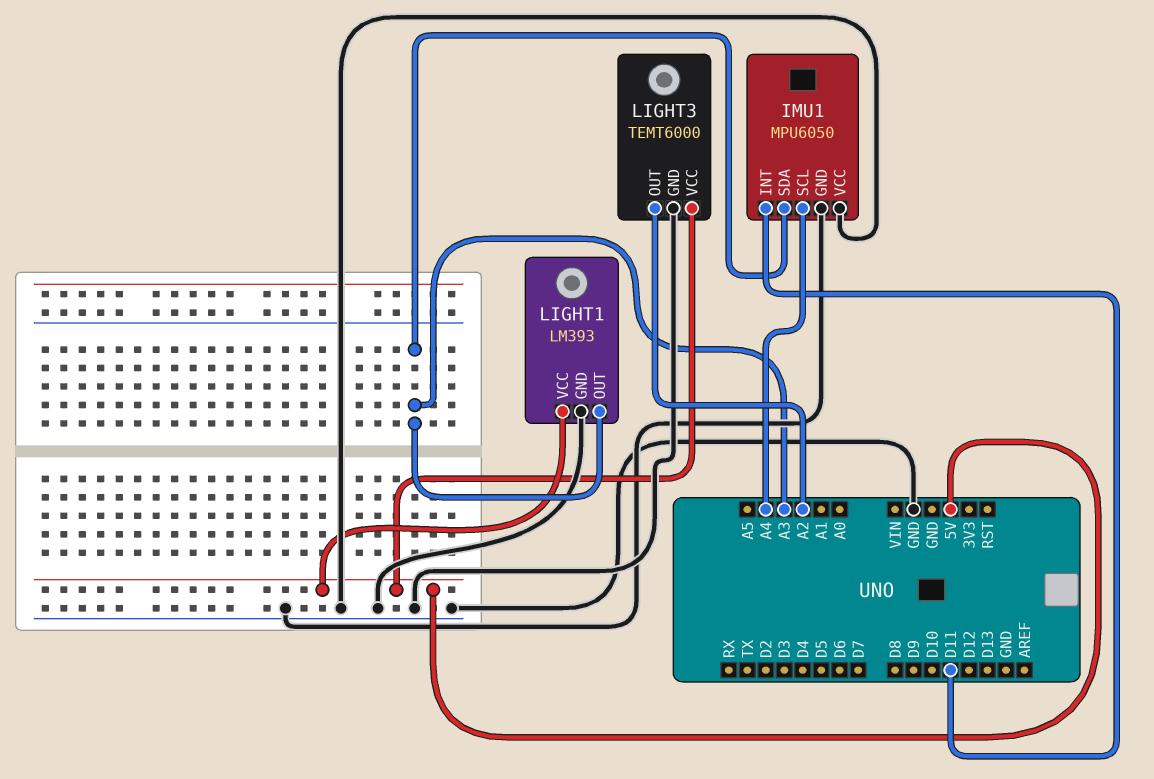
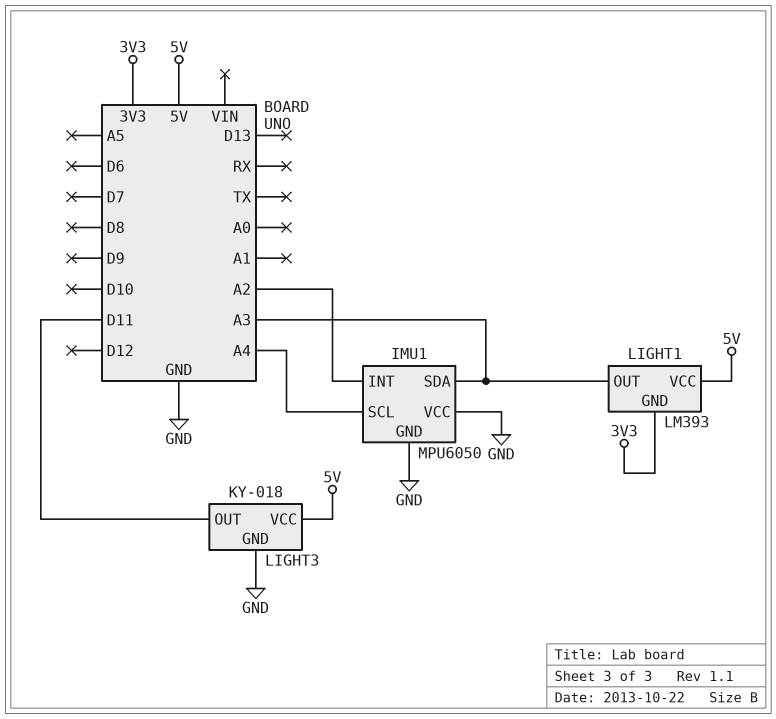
IMU1 pin INT: D11 -> A2
LIGHT1 pin GND: GND -> 3V3
LIGHT3: TEMT6000 -> KY-018
LIGHT3 pin OUT: A2 -> D11

